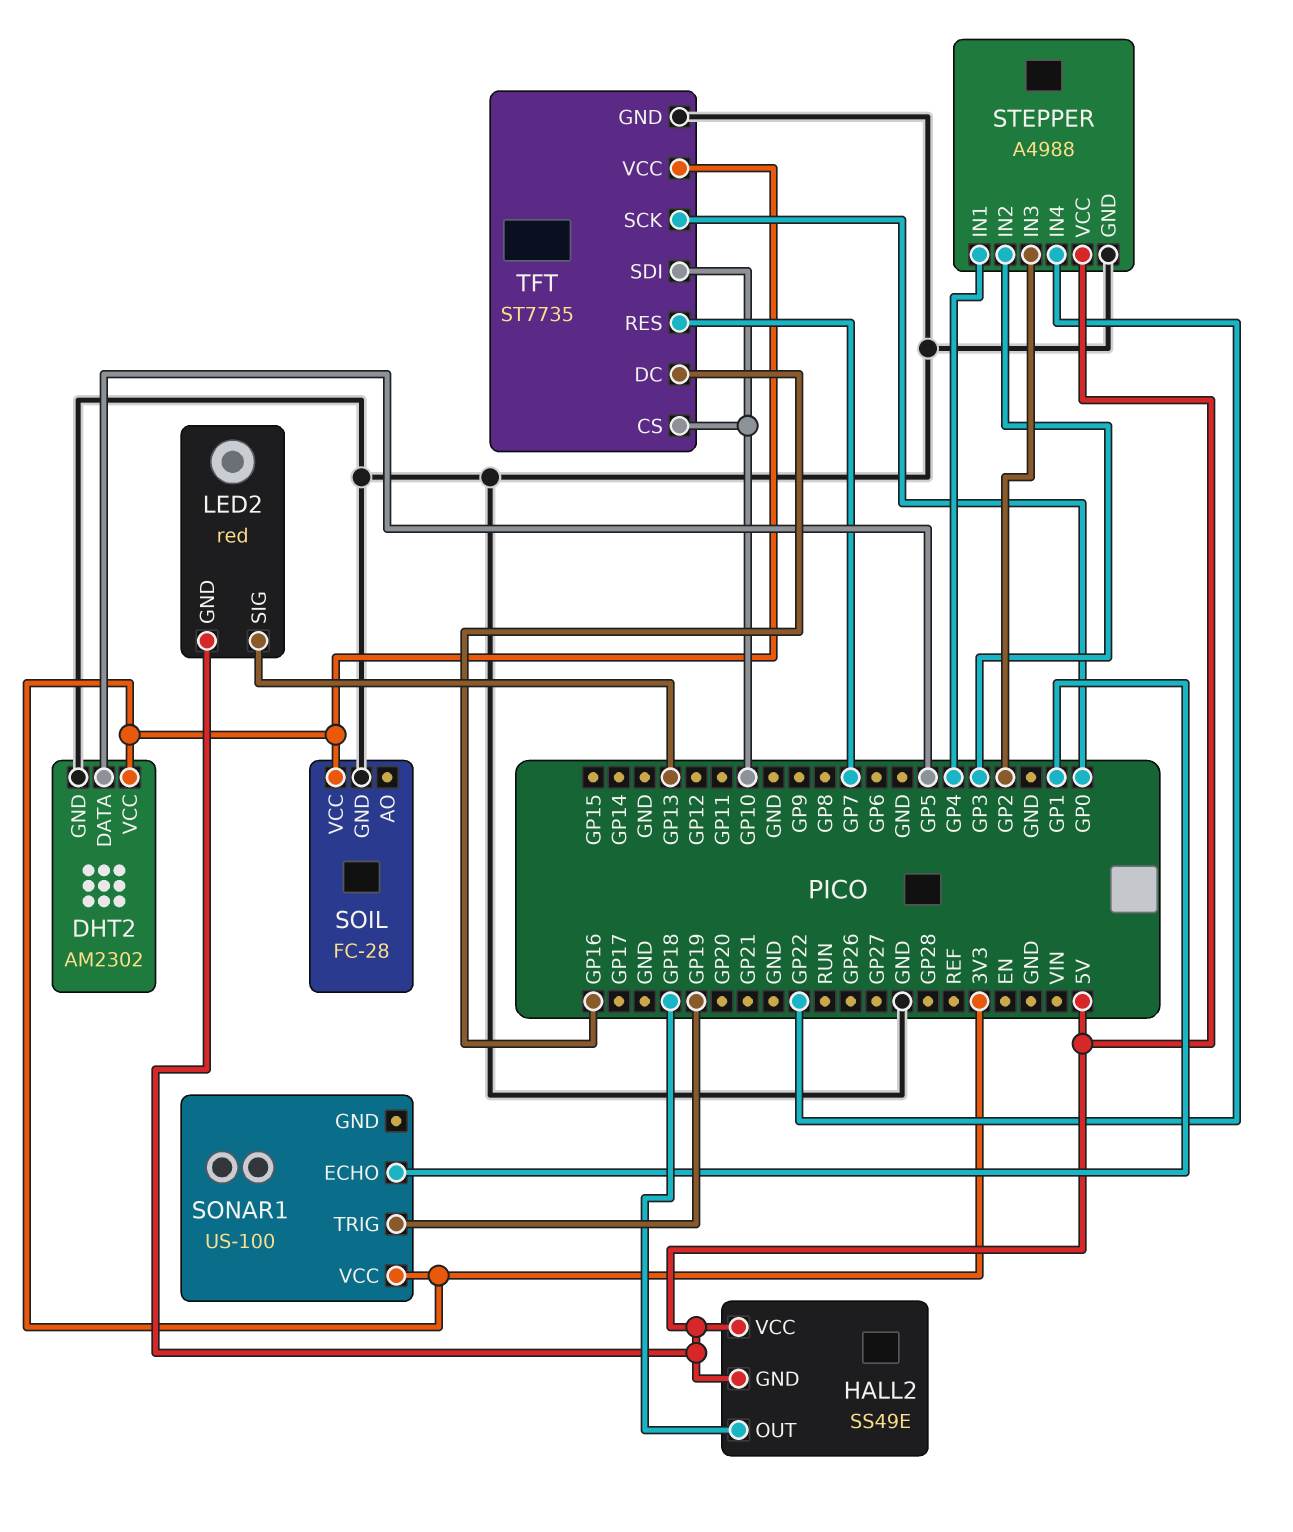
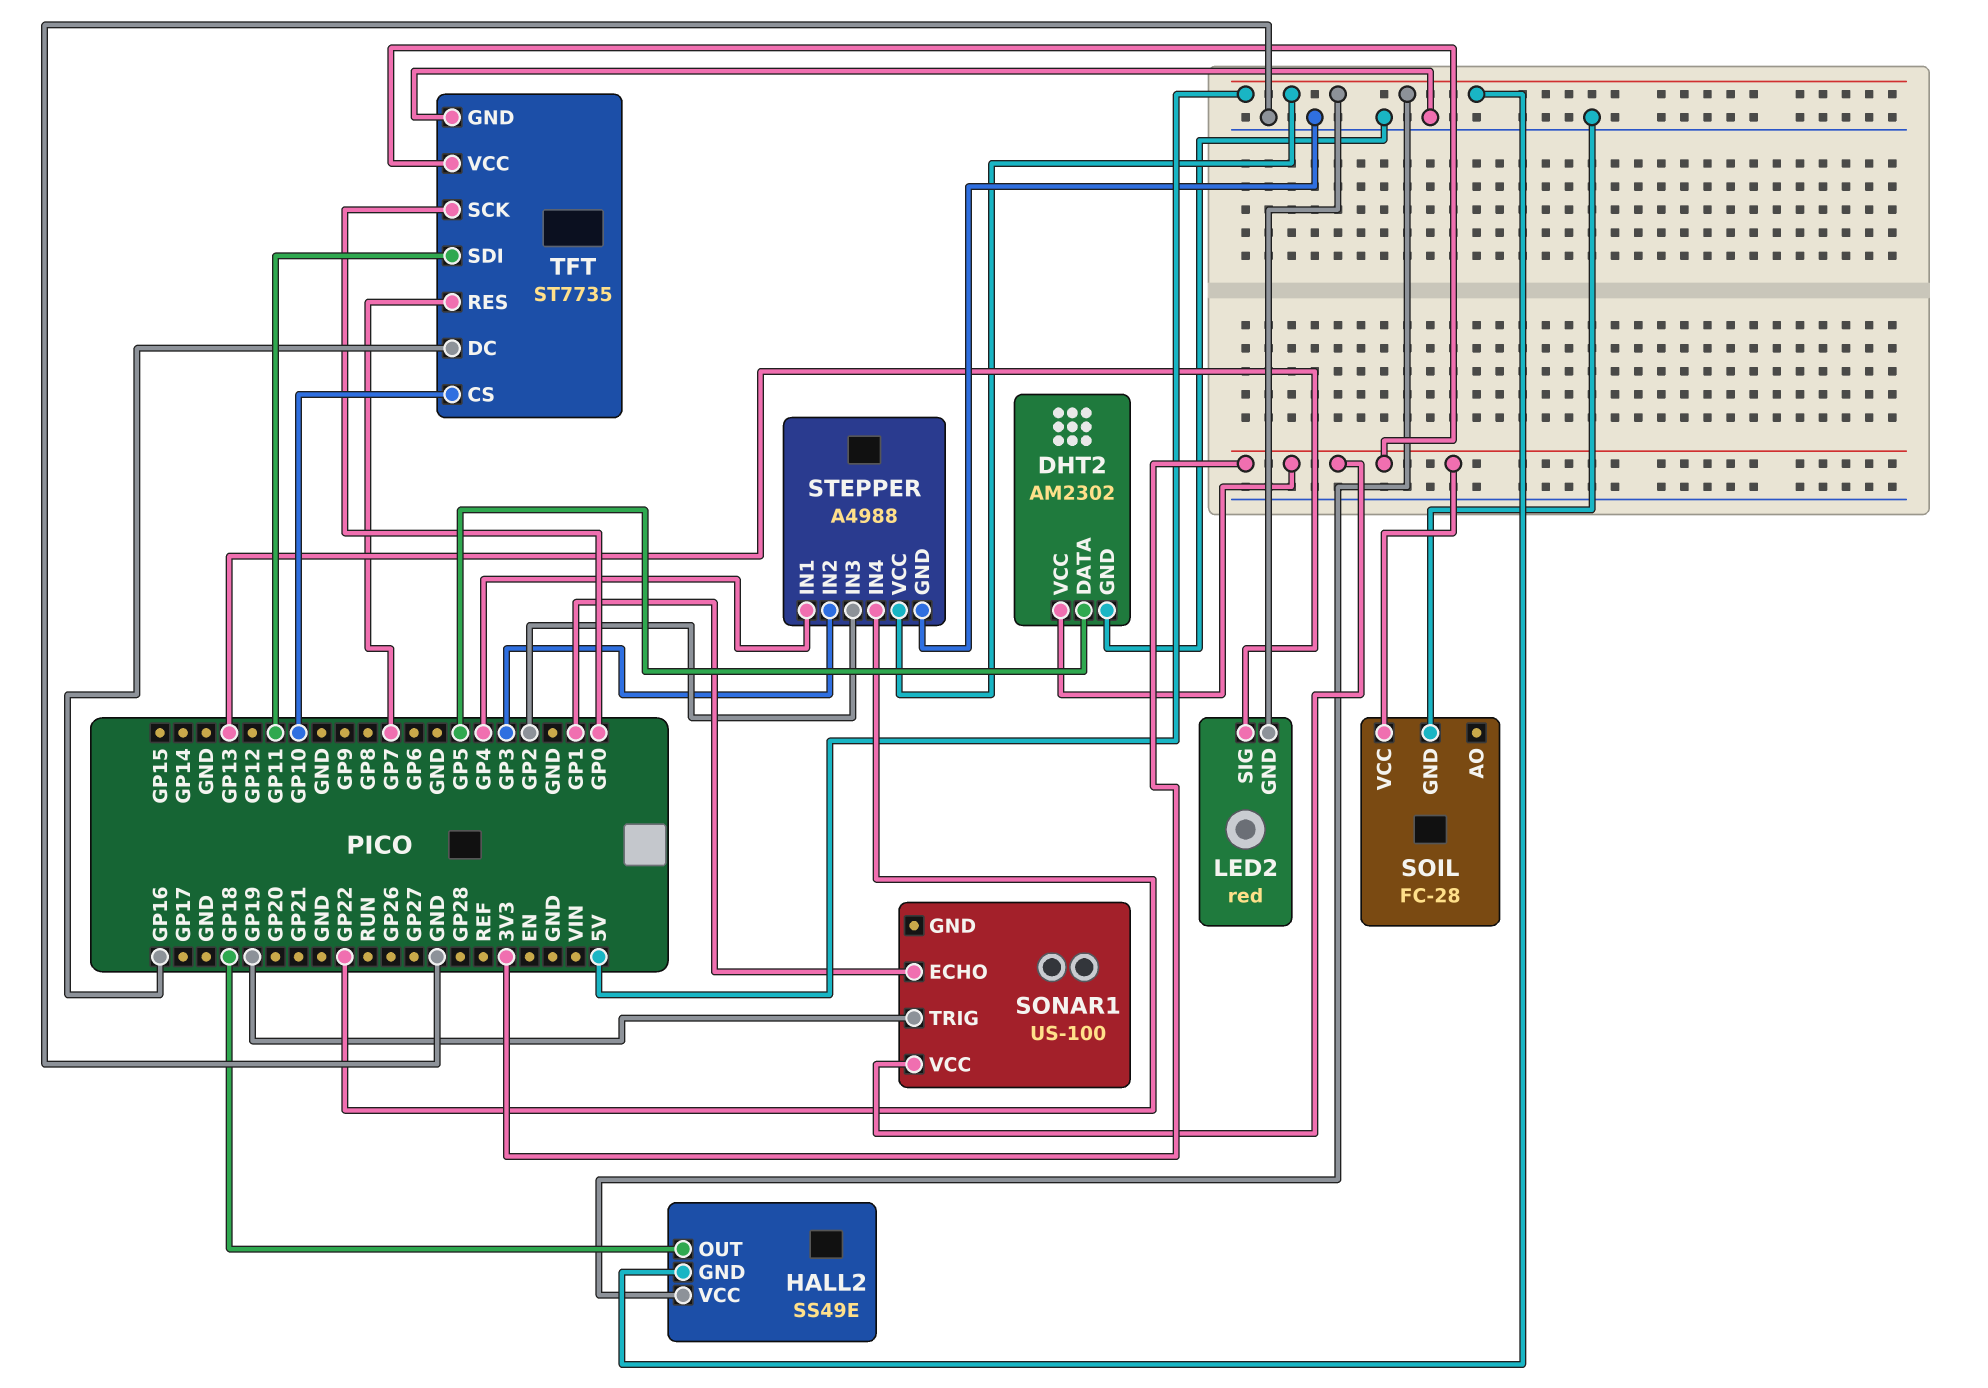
TFT pin SDI: GP10 -> GP11

